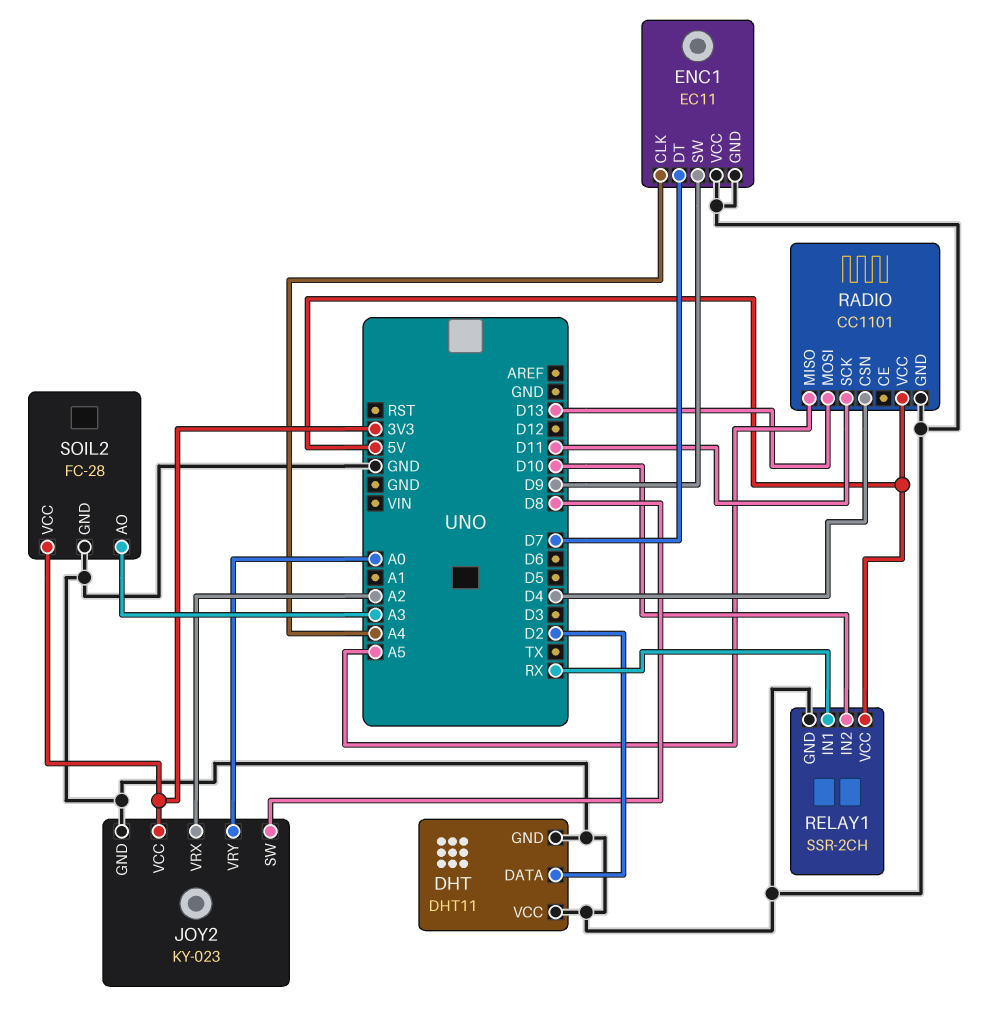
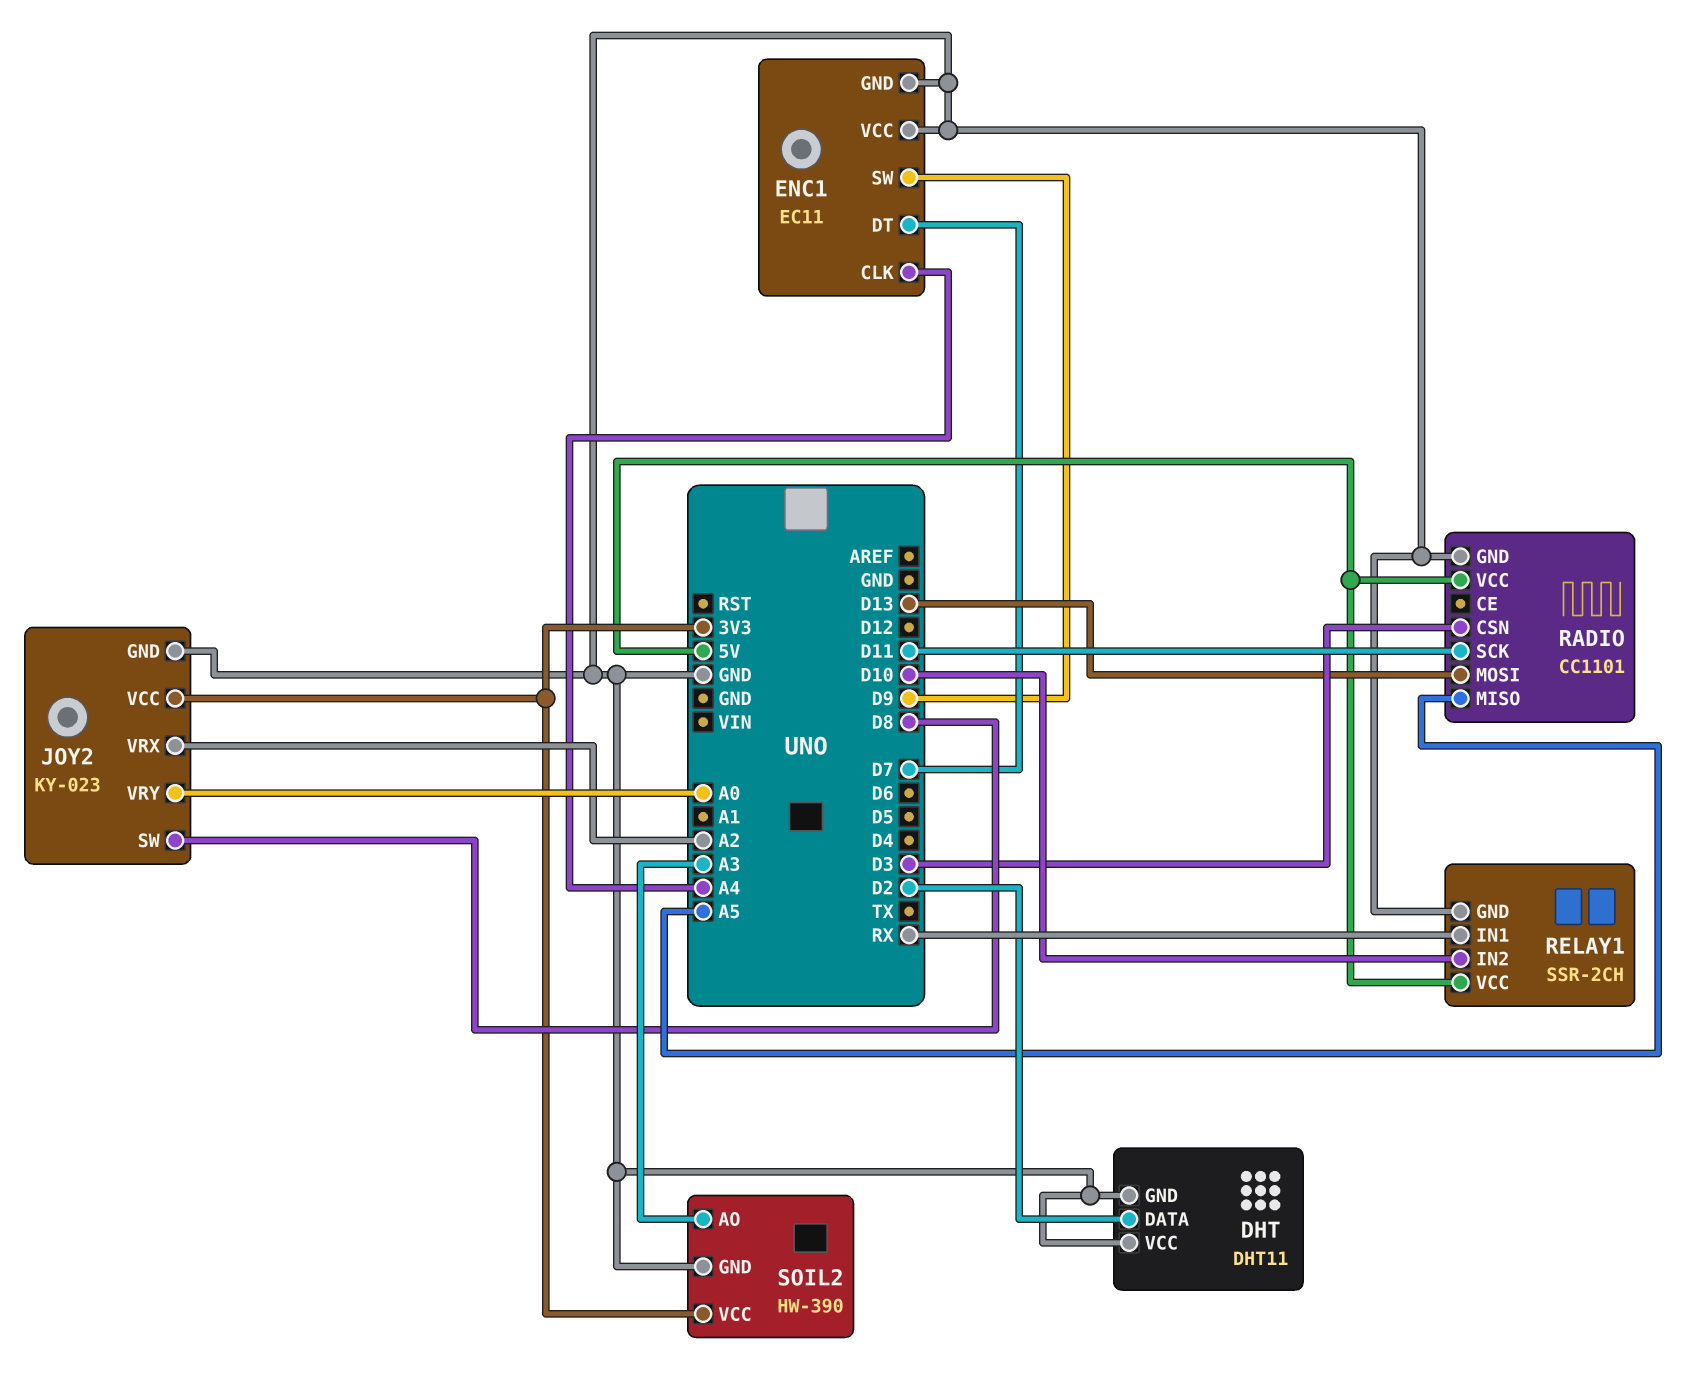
RADIO pin CSN: D4 -> D3
SOIL2: FC-28 -> HW-390

